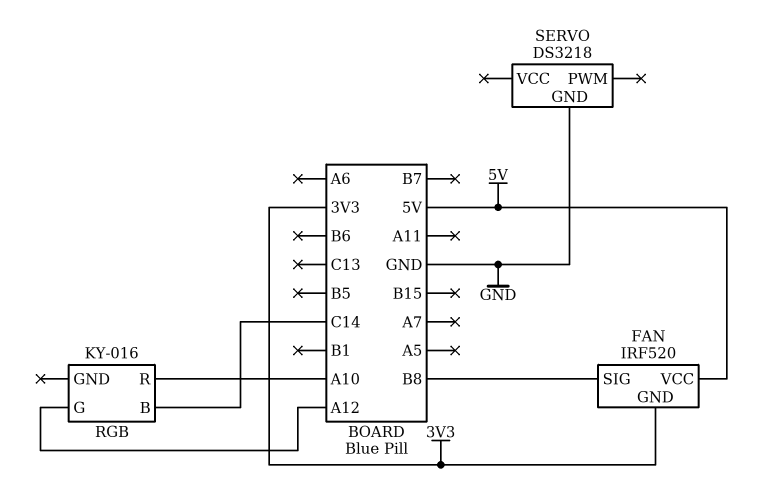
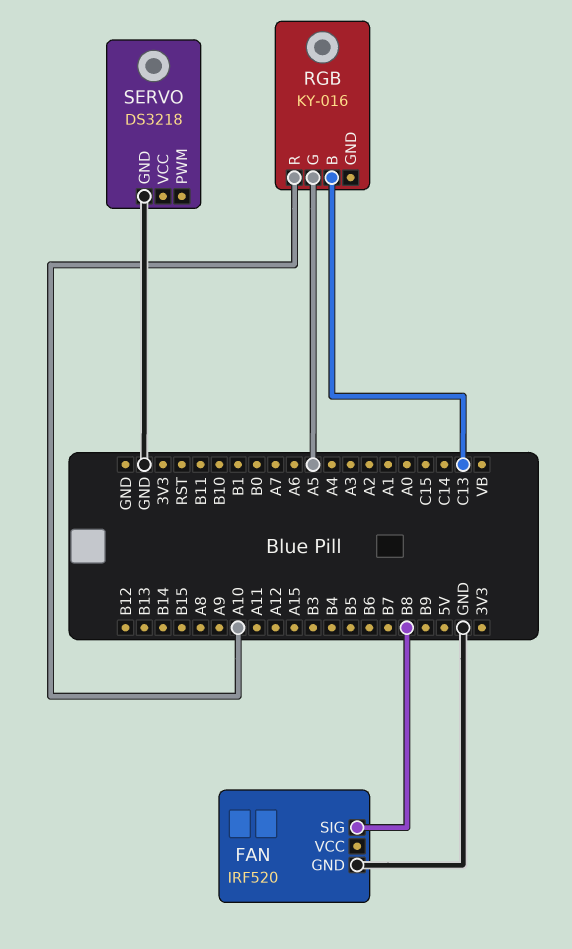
FAN pin GND: 3V3 -> GND
FAN pin VCC: 5V -> none
RGB pin B: C14 -> C13
RGB pin G: A12 -> A5

